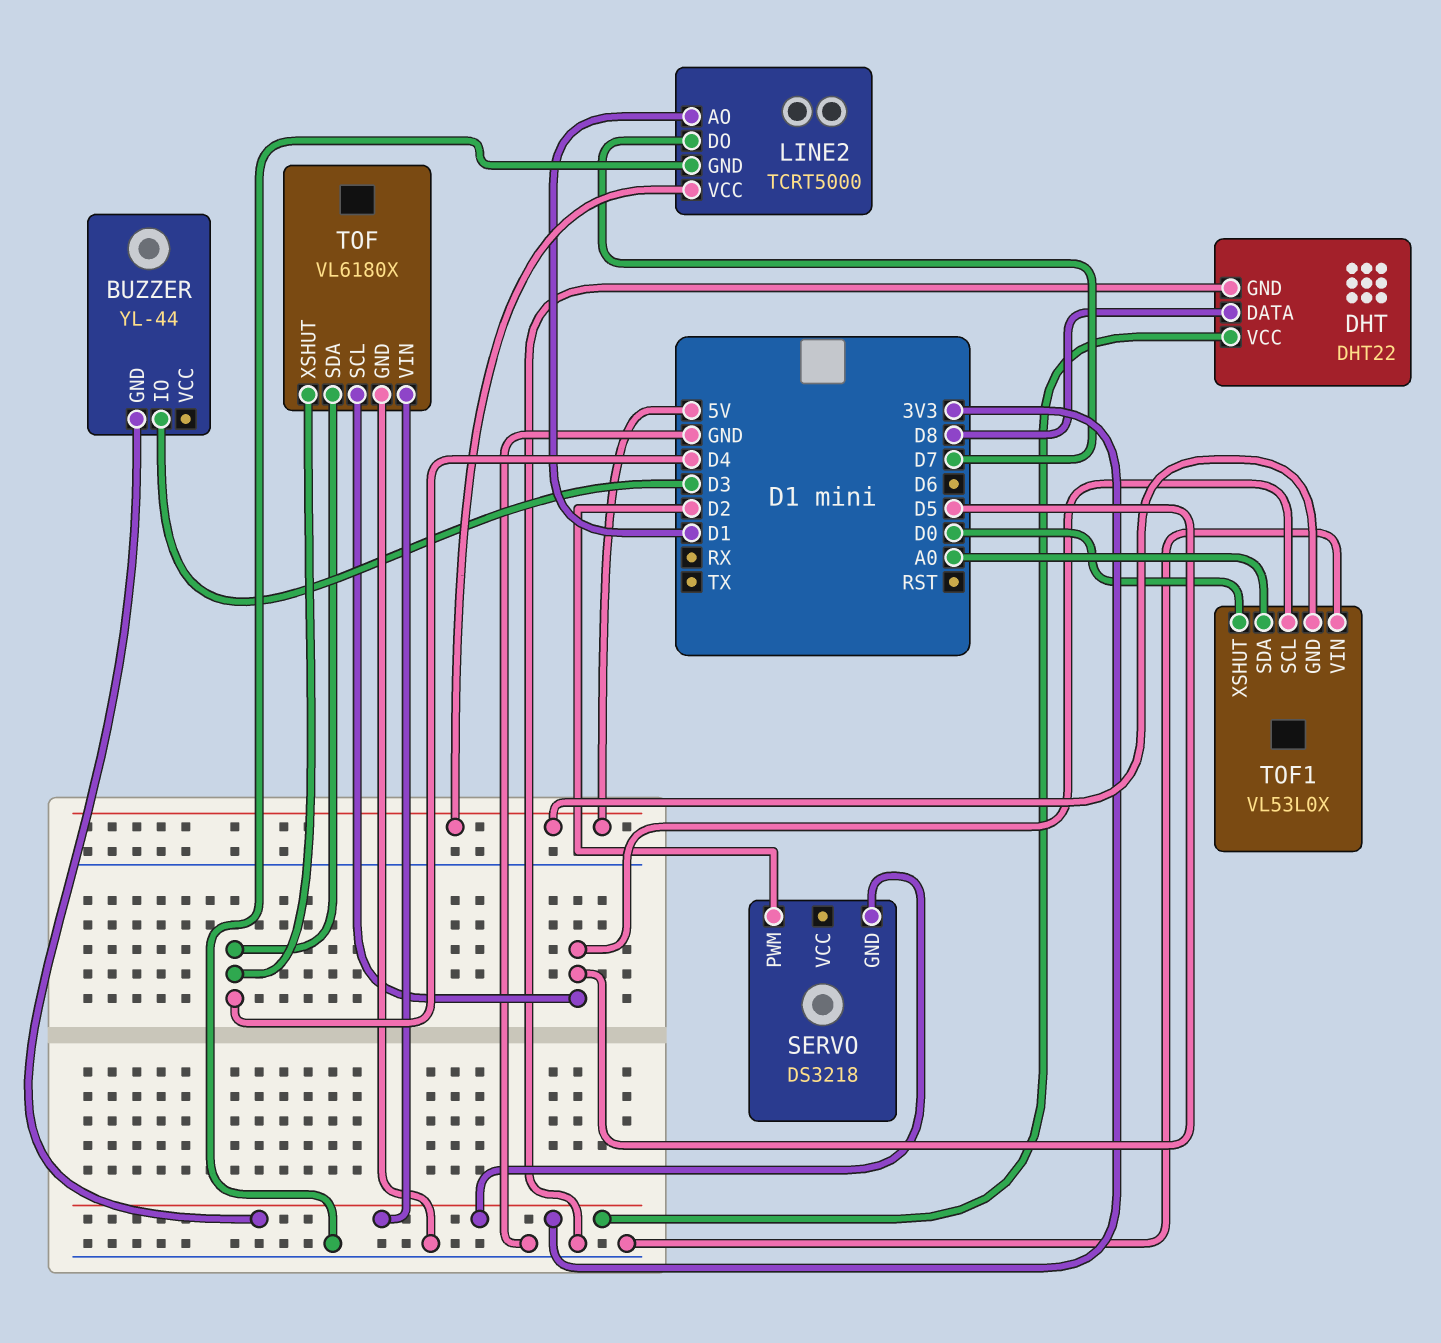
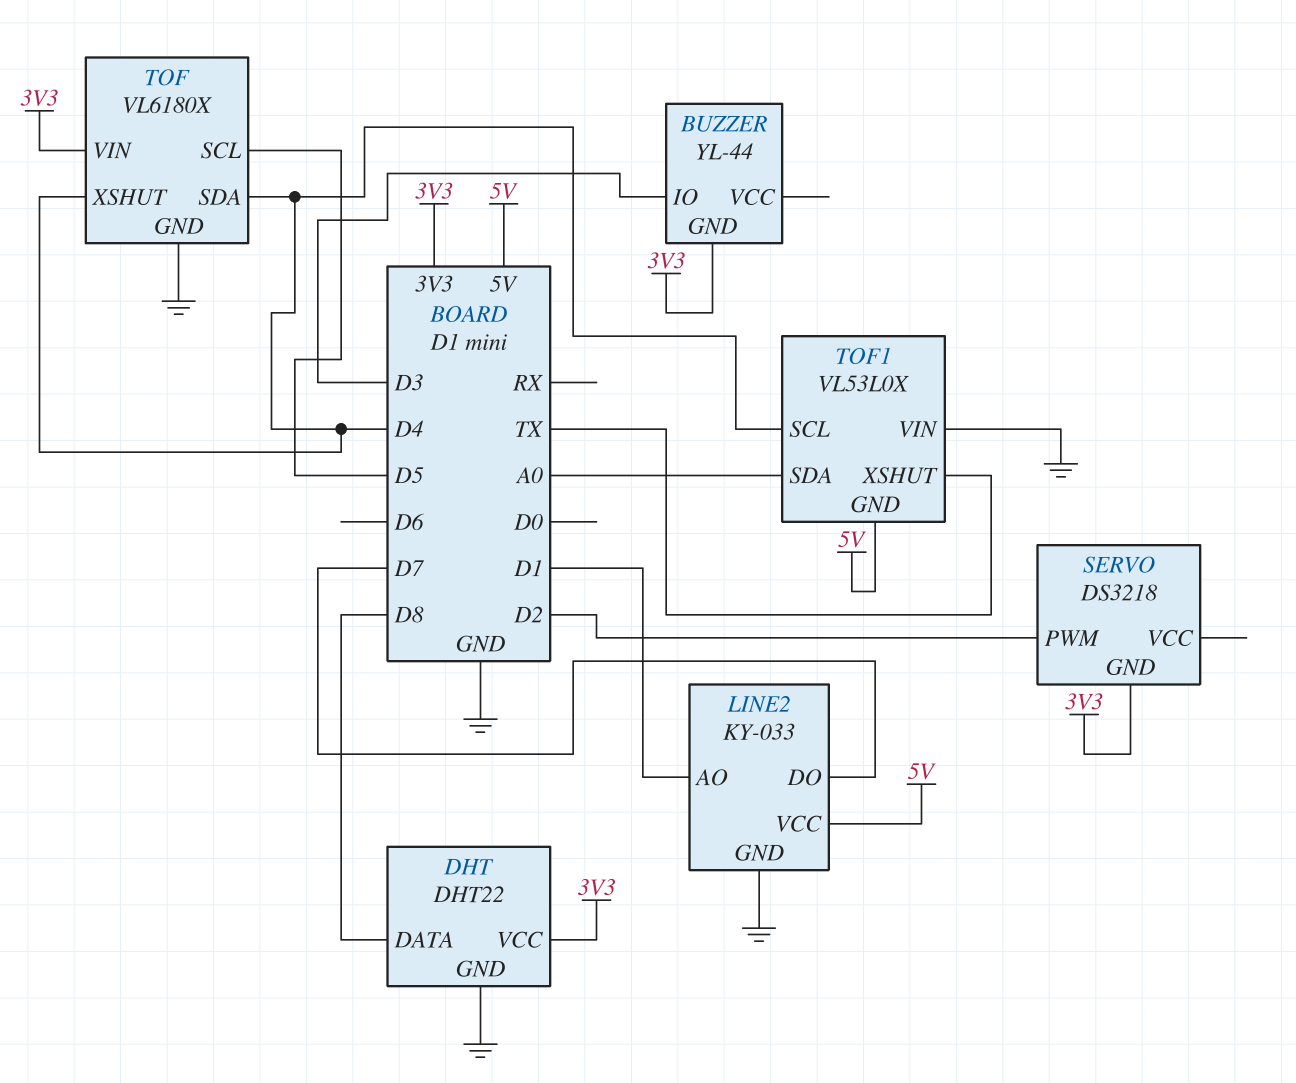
LINE2: TCRT5000 -> KY-033
TOF1 pin SCL: D5 -> D4
TOF1 pin XSHUT: D0 -> TX

